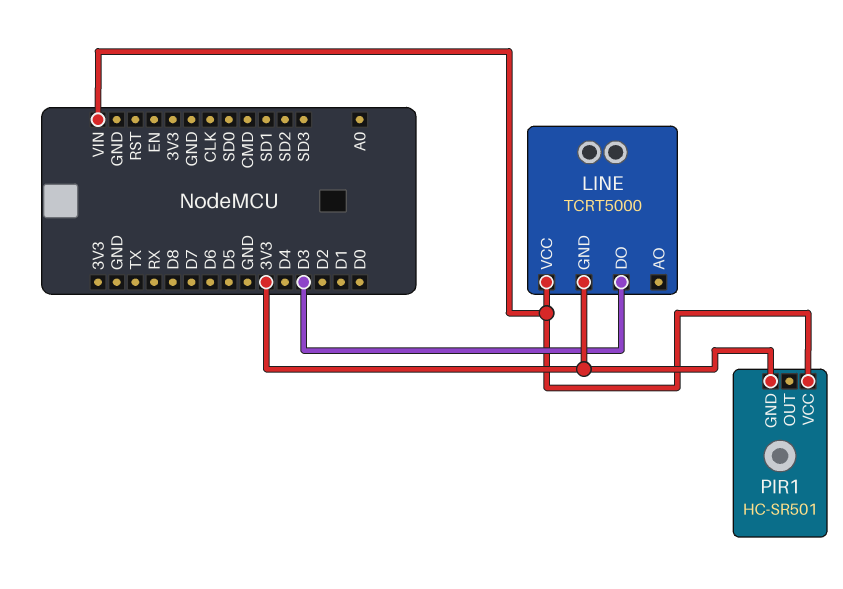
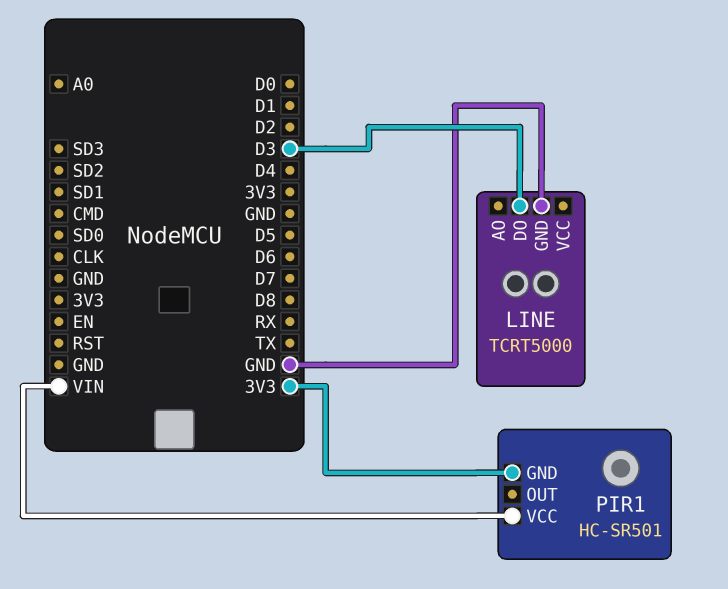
LINE pin GND: 3V3 -> GND
LINE pin VCC: VIN -> none

